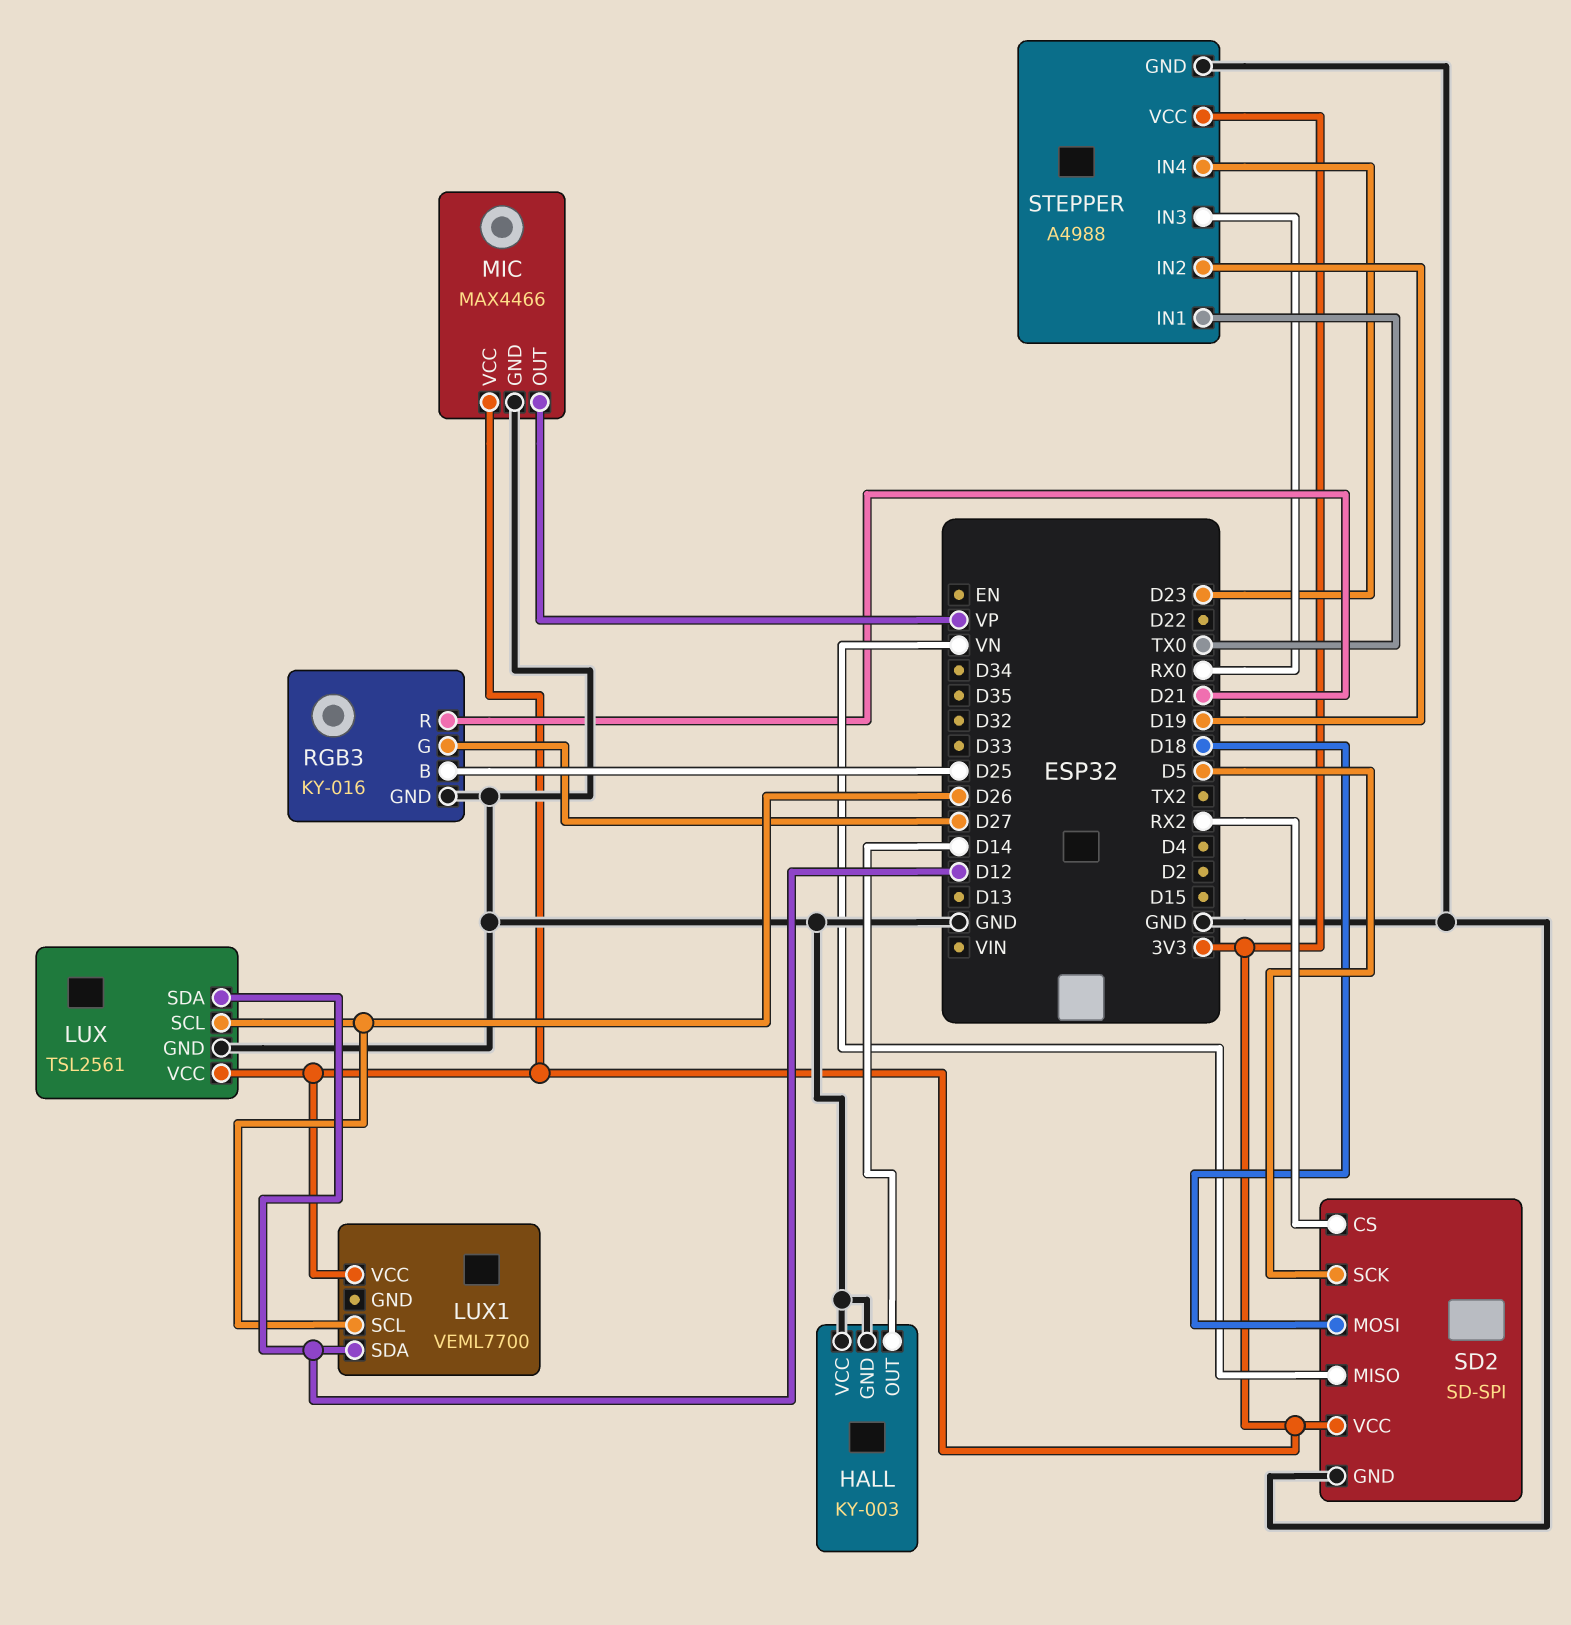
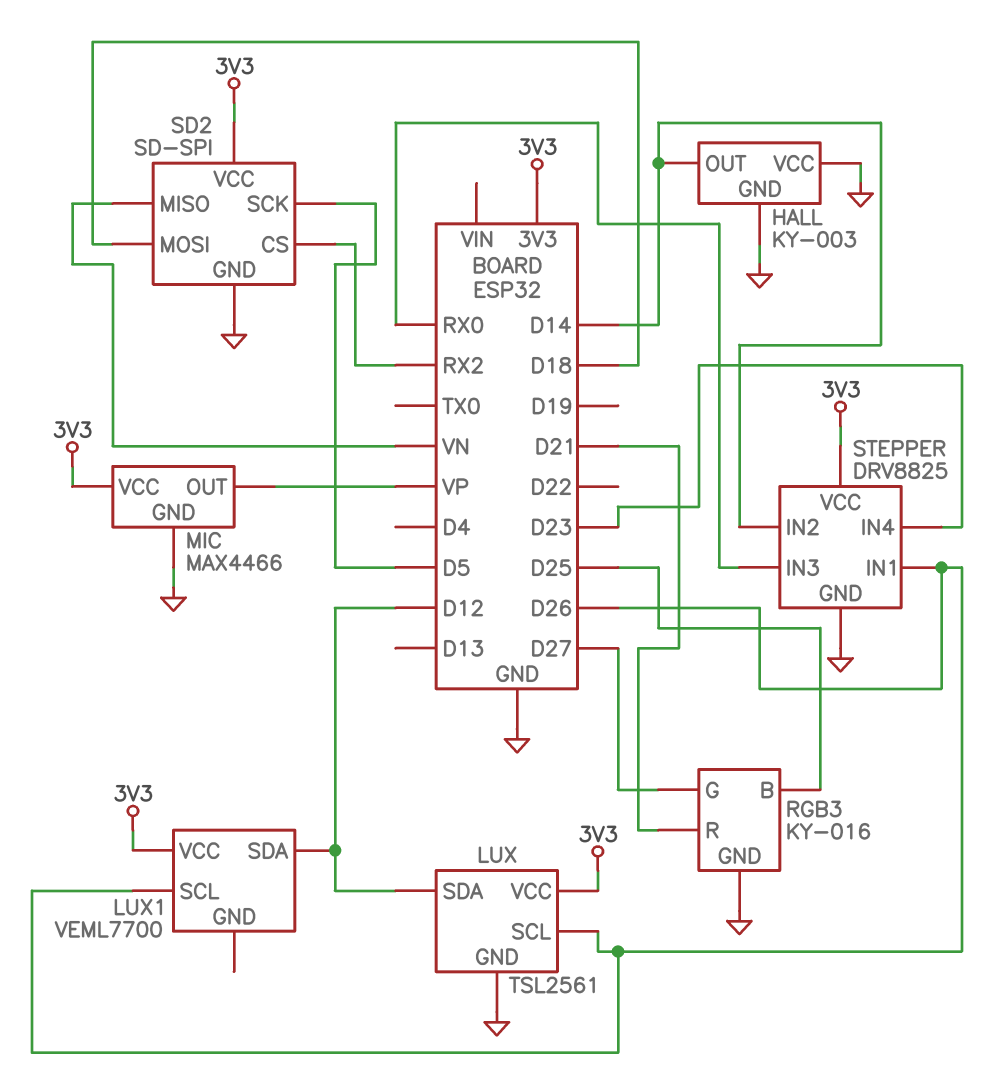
STEPPER: A4988 -> DRV8825
STEPPER pin IN1: TX0 -> D26
STEPPER pin IN2: D19 -> D14

